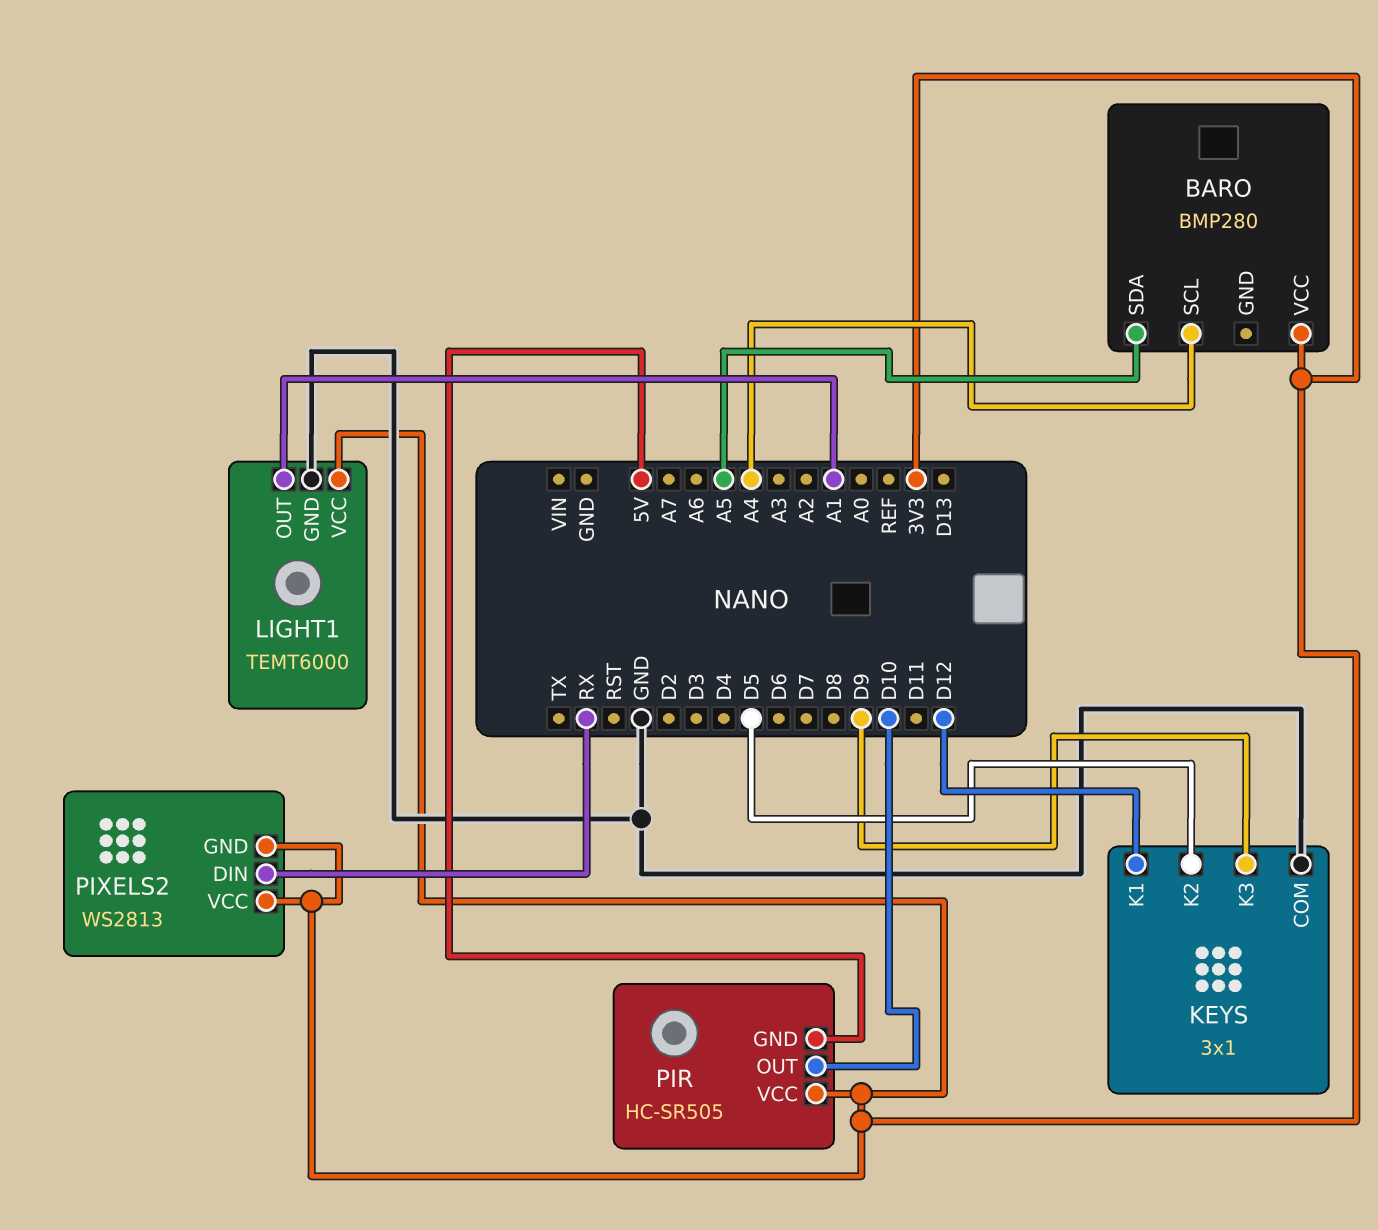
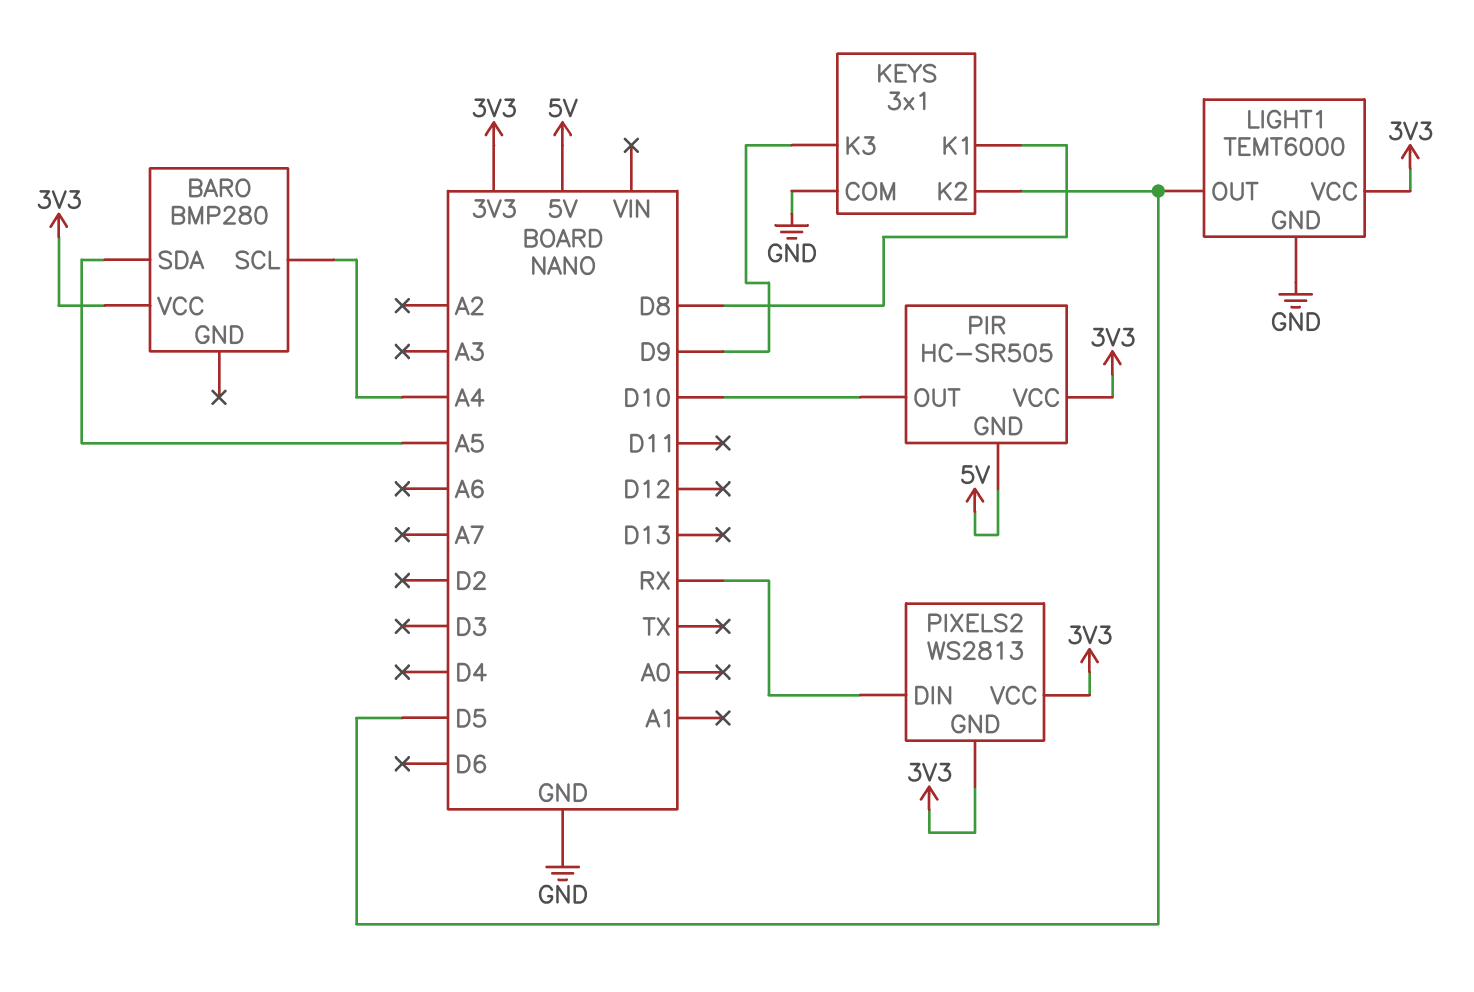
KEYS pin K1: D12 -> D8
LIGHT1 pin OUT: A1 -> D5

